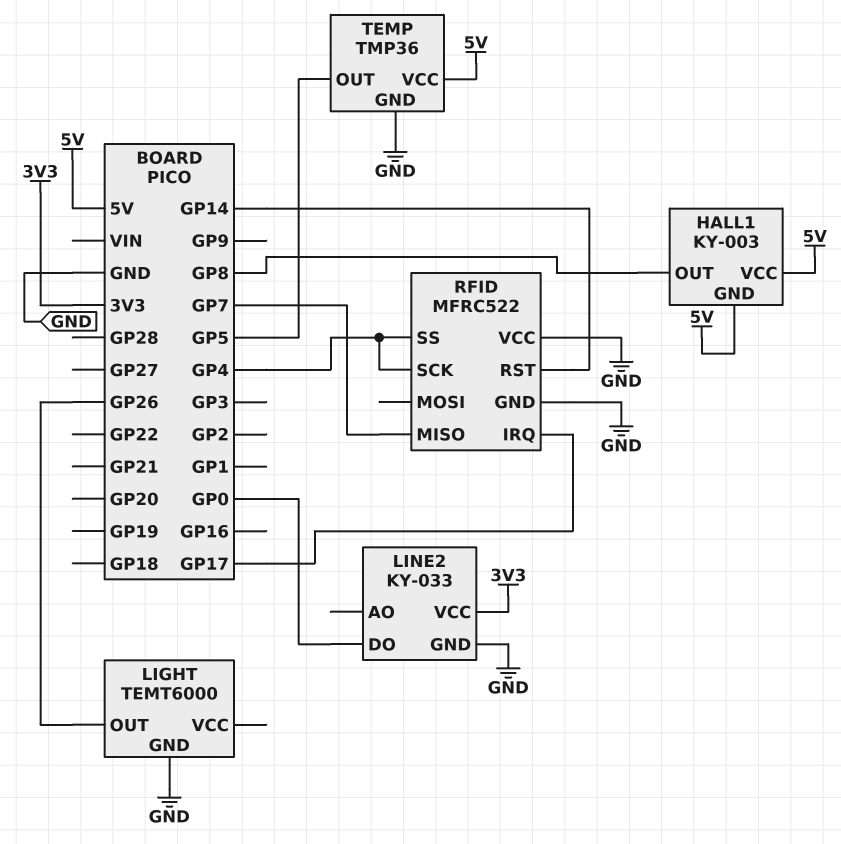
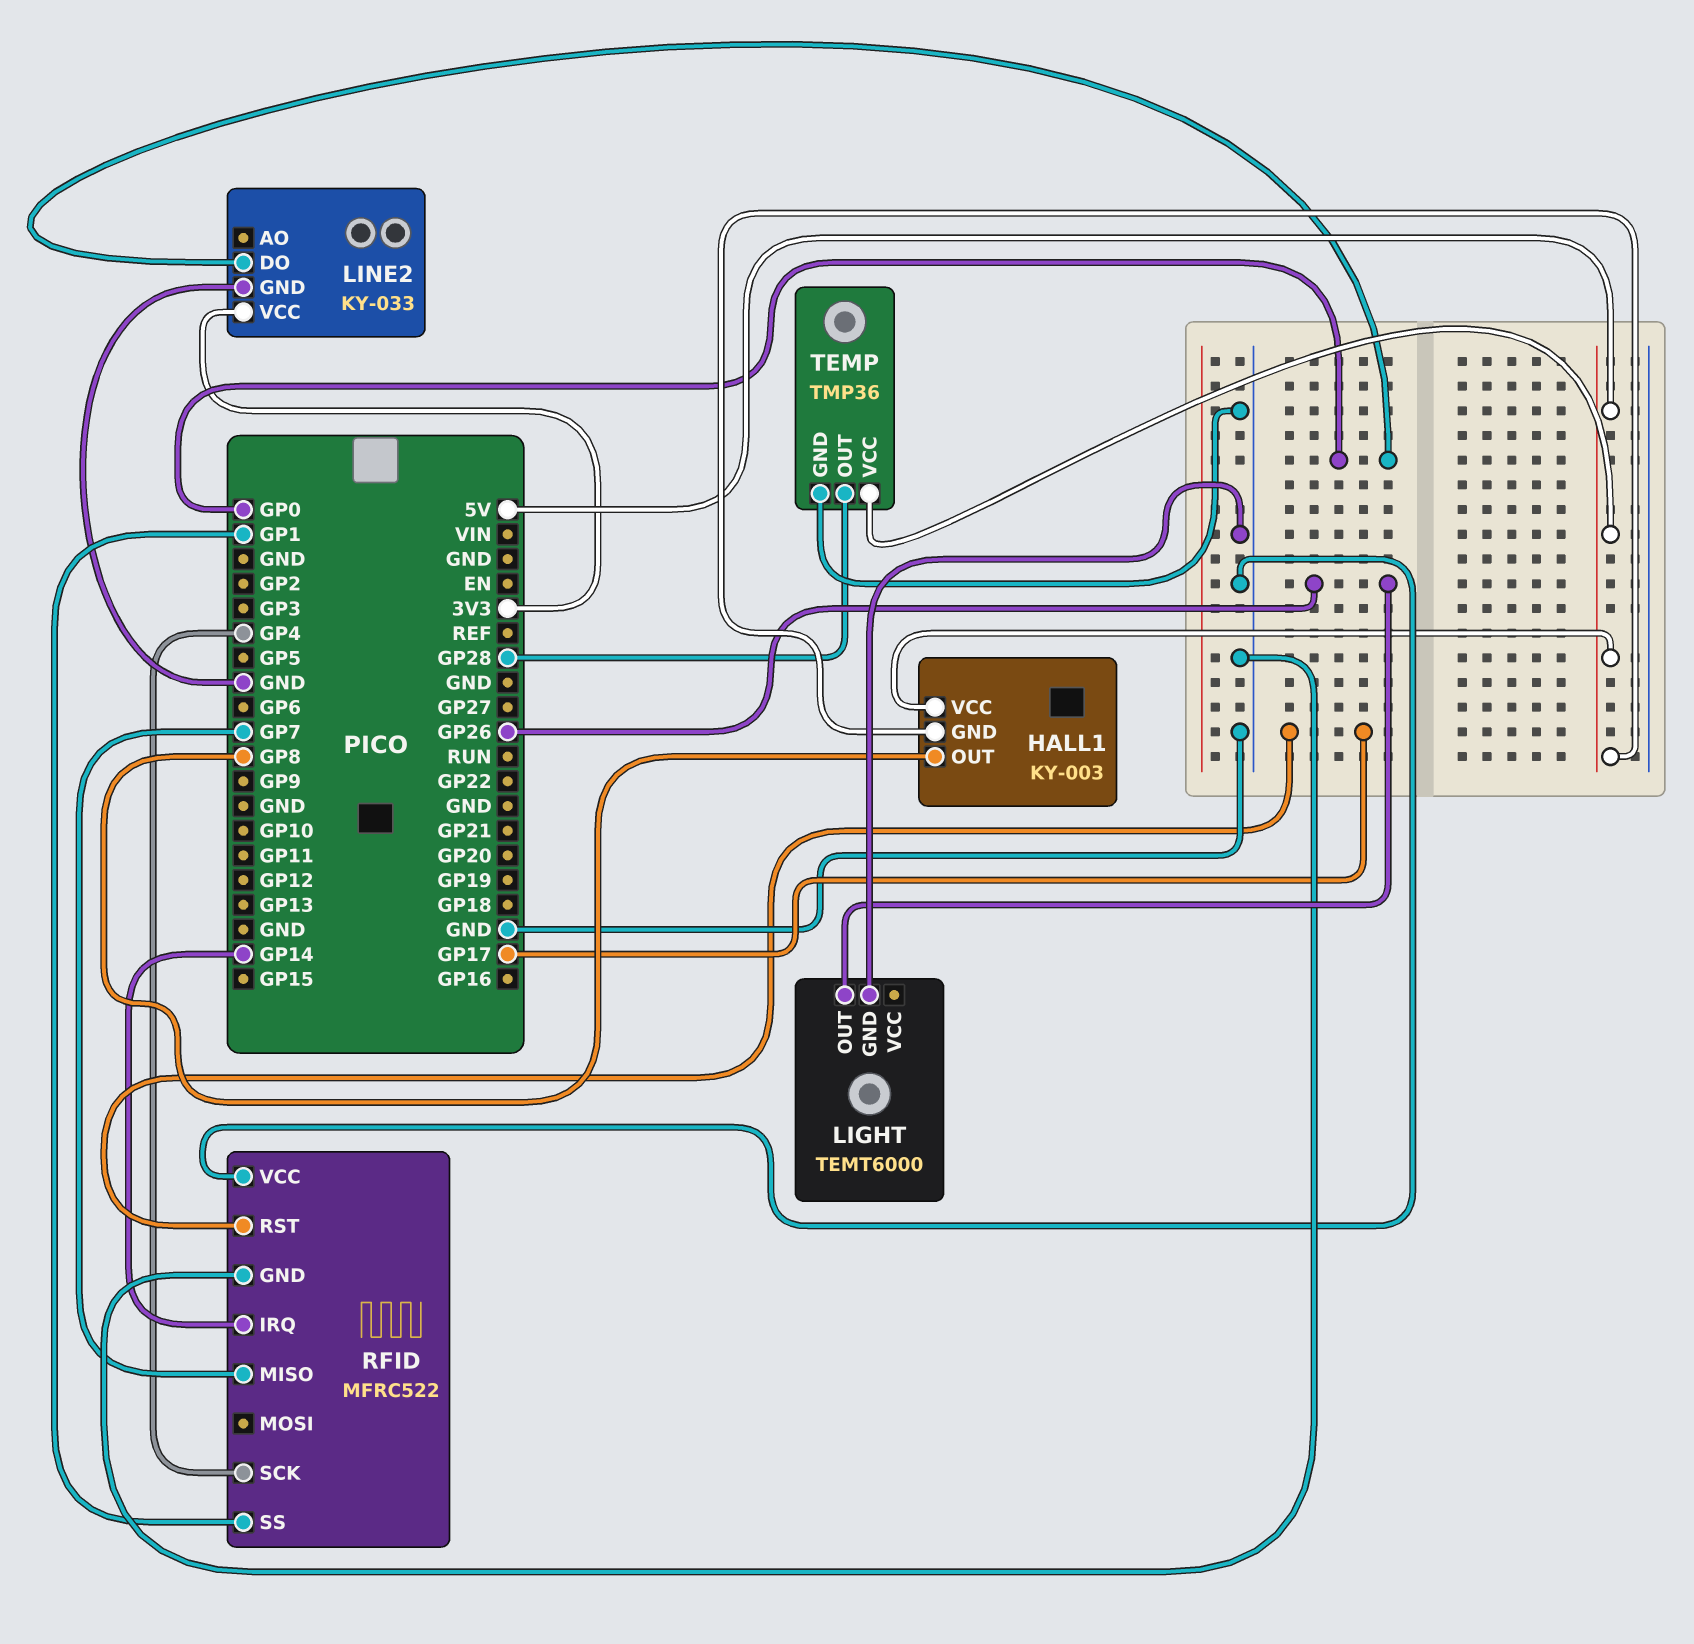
RFID pin IRQ: GP17 -> GP14
RFID pin RST: GP14 -> GP17
RFID pin SS: GP4 -> GP1
TEMP pin OUT: GP5 -> GP28

